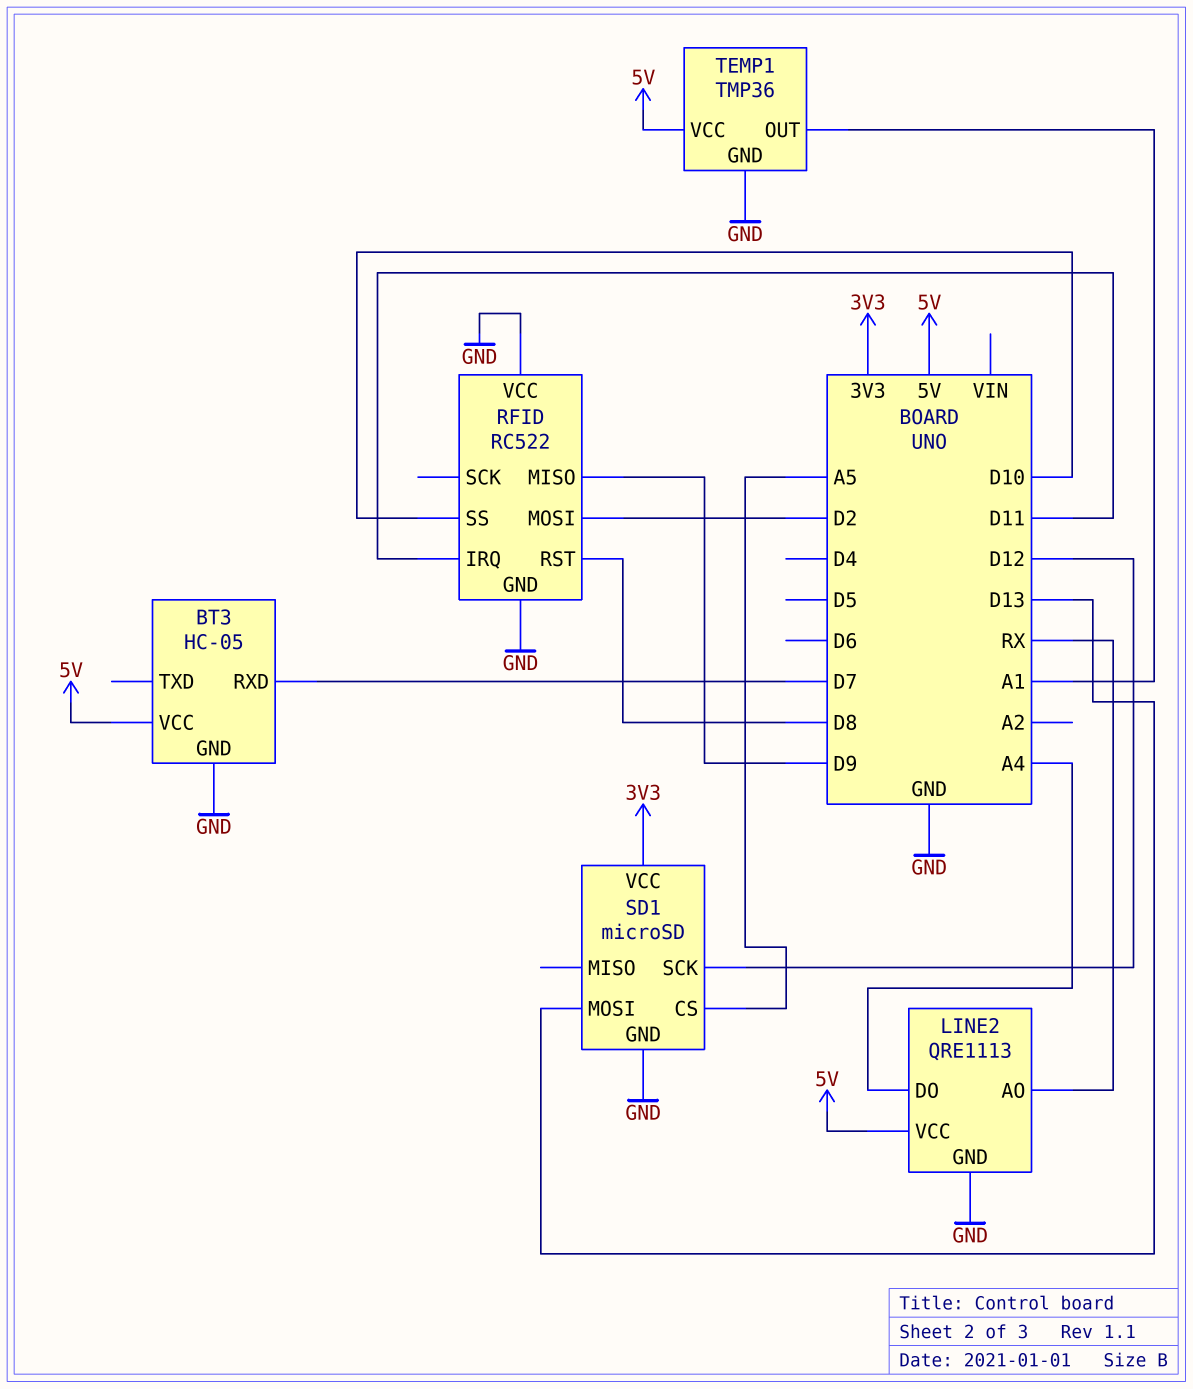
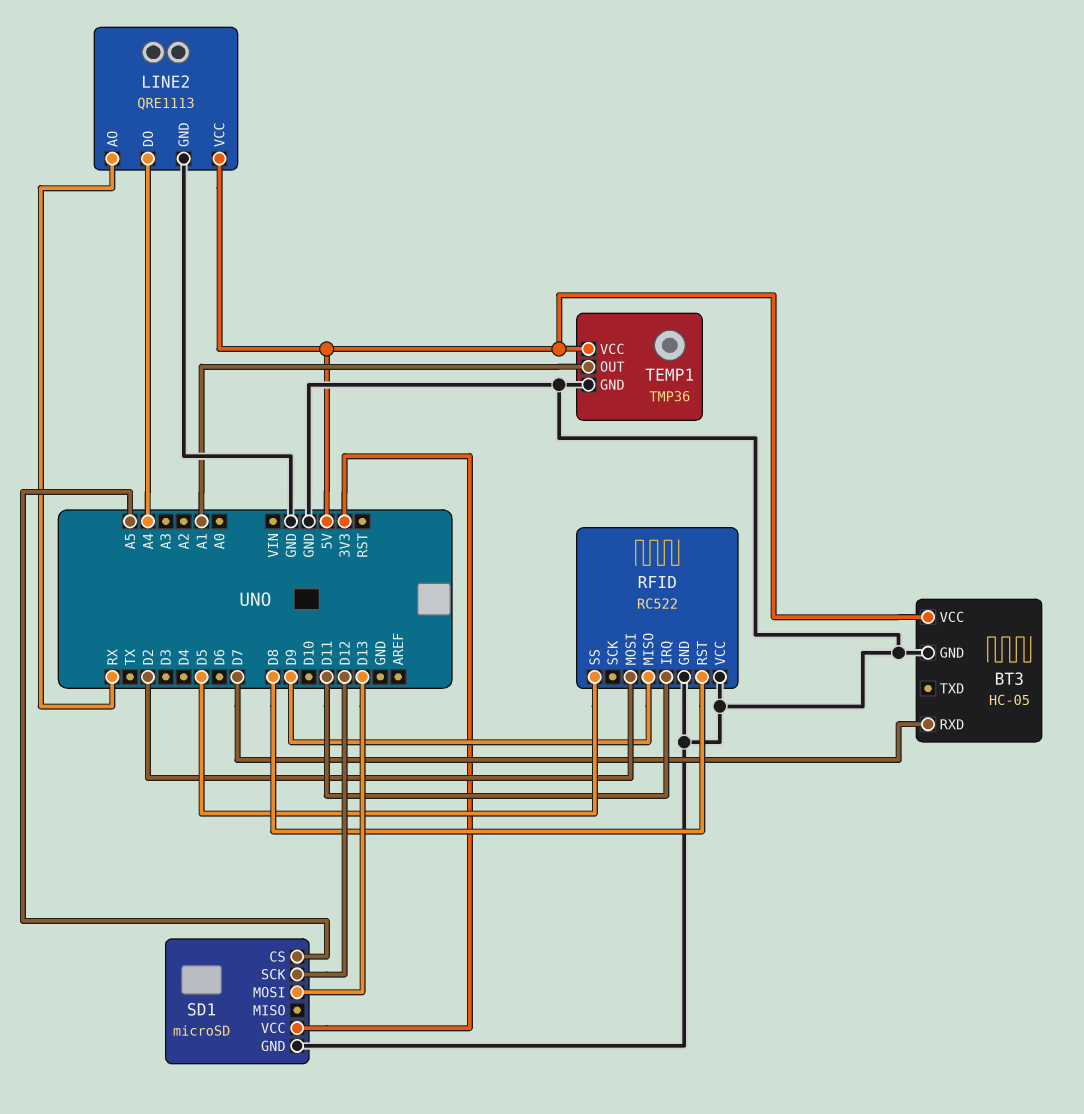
RFID pin SS: D10 -> D5

